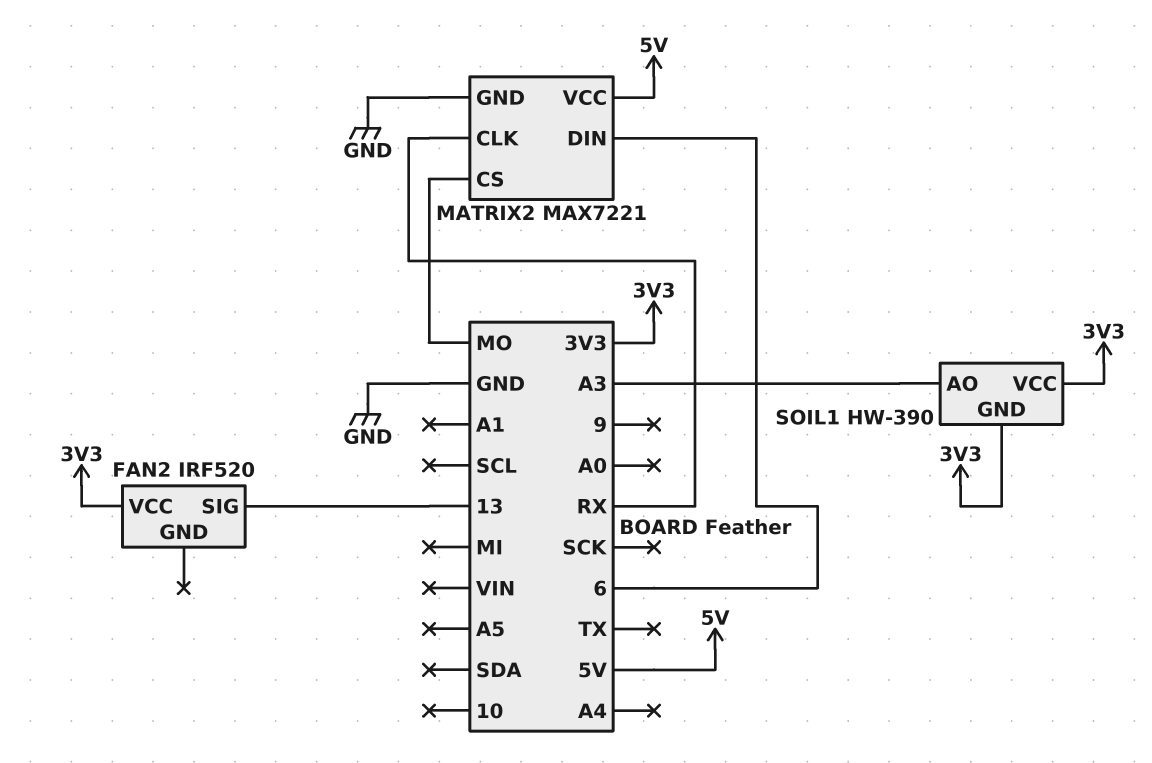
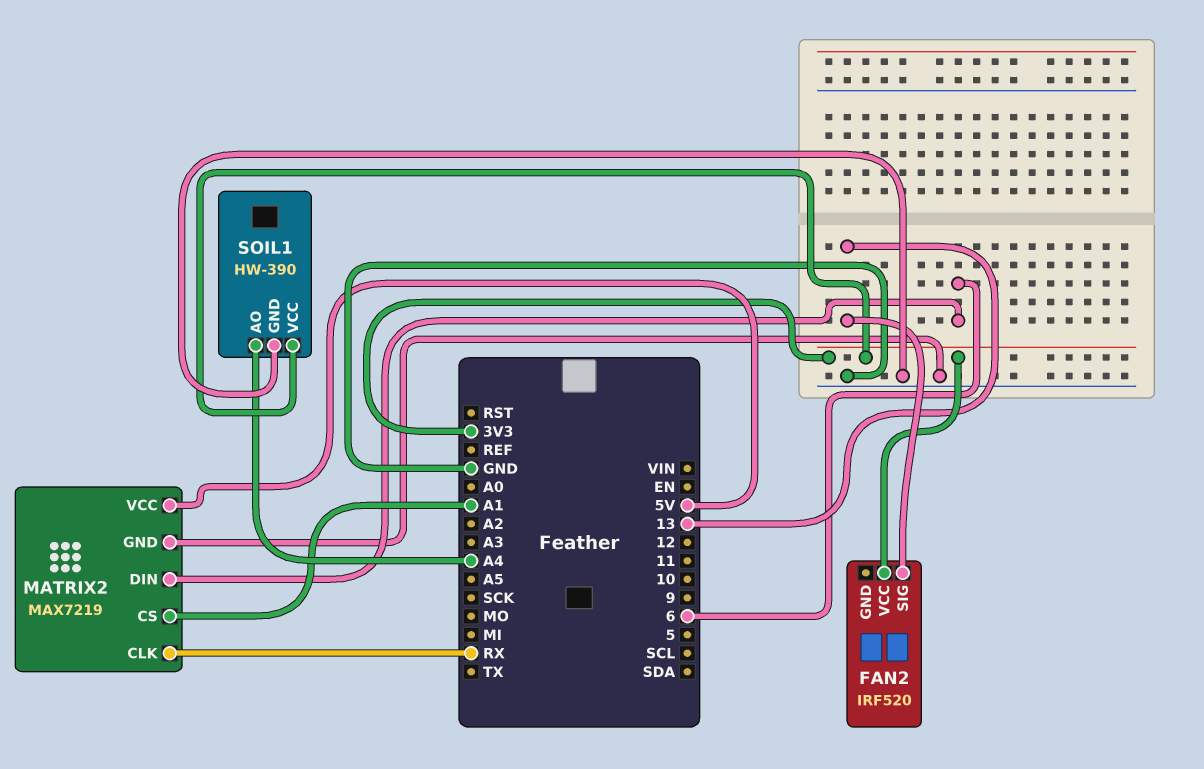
MATRIX2: MAX7221 -> MAX7219
MATRIX2 pin CS: MO -> A1
SOIL1 pin AO: A3 -> A4
SOIL1 pin GND: 3V3 -> GND

